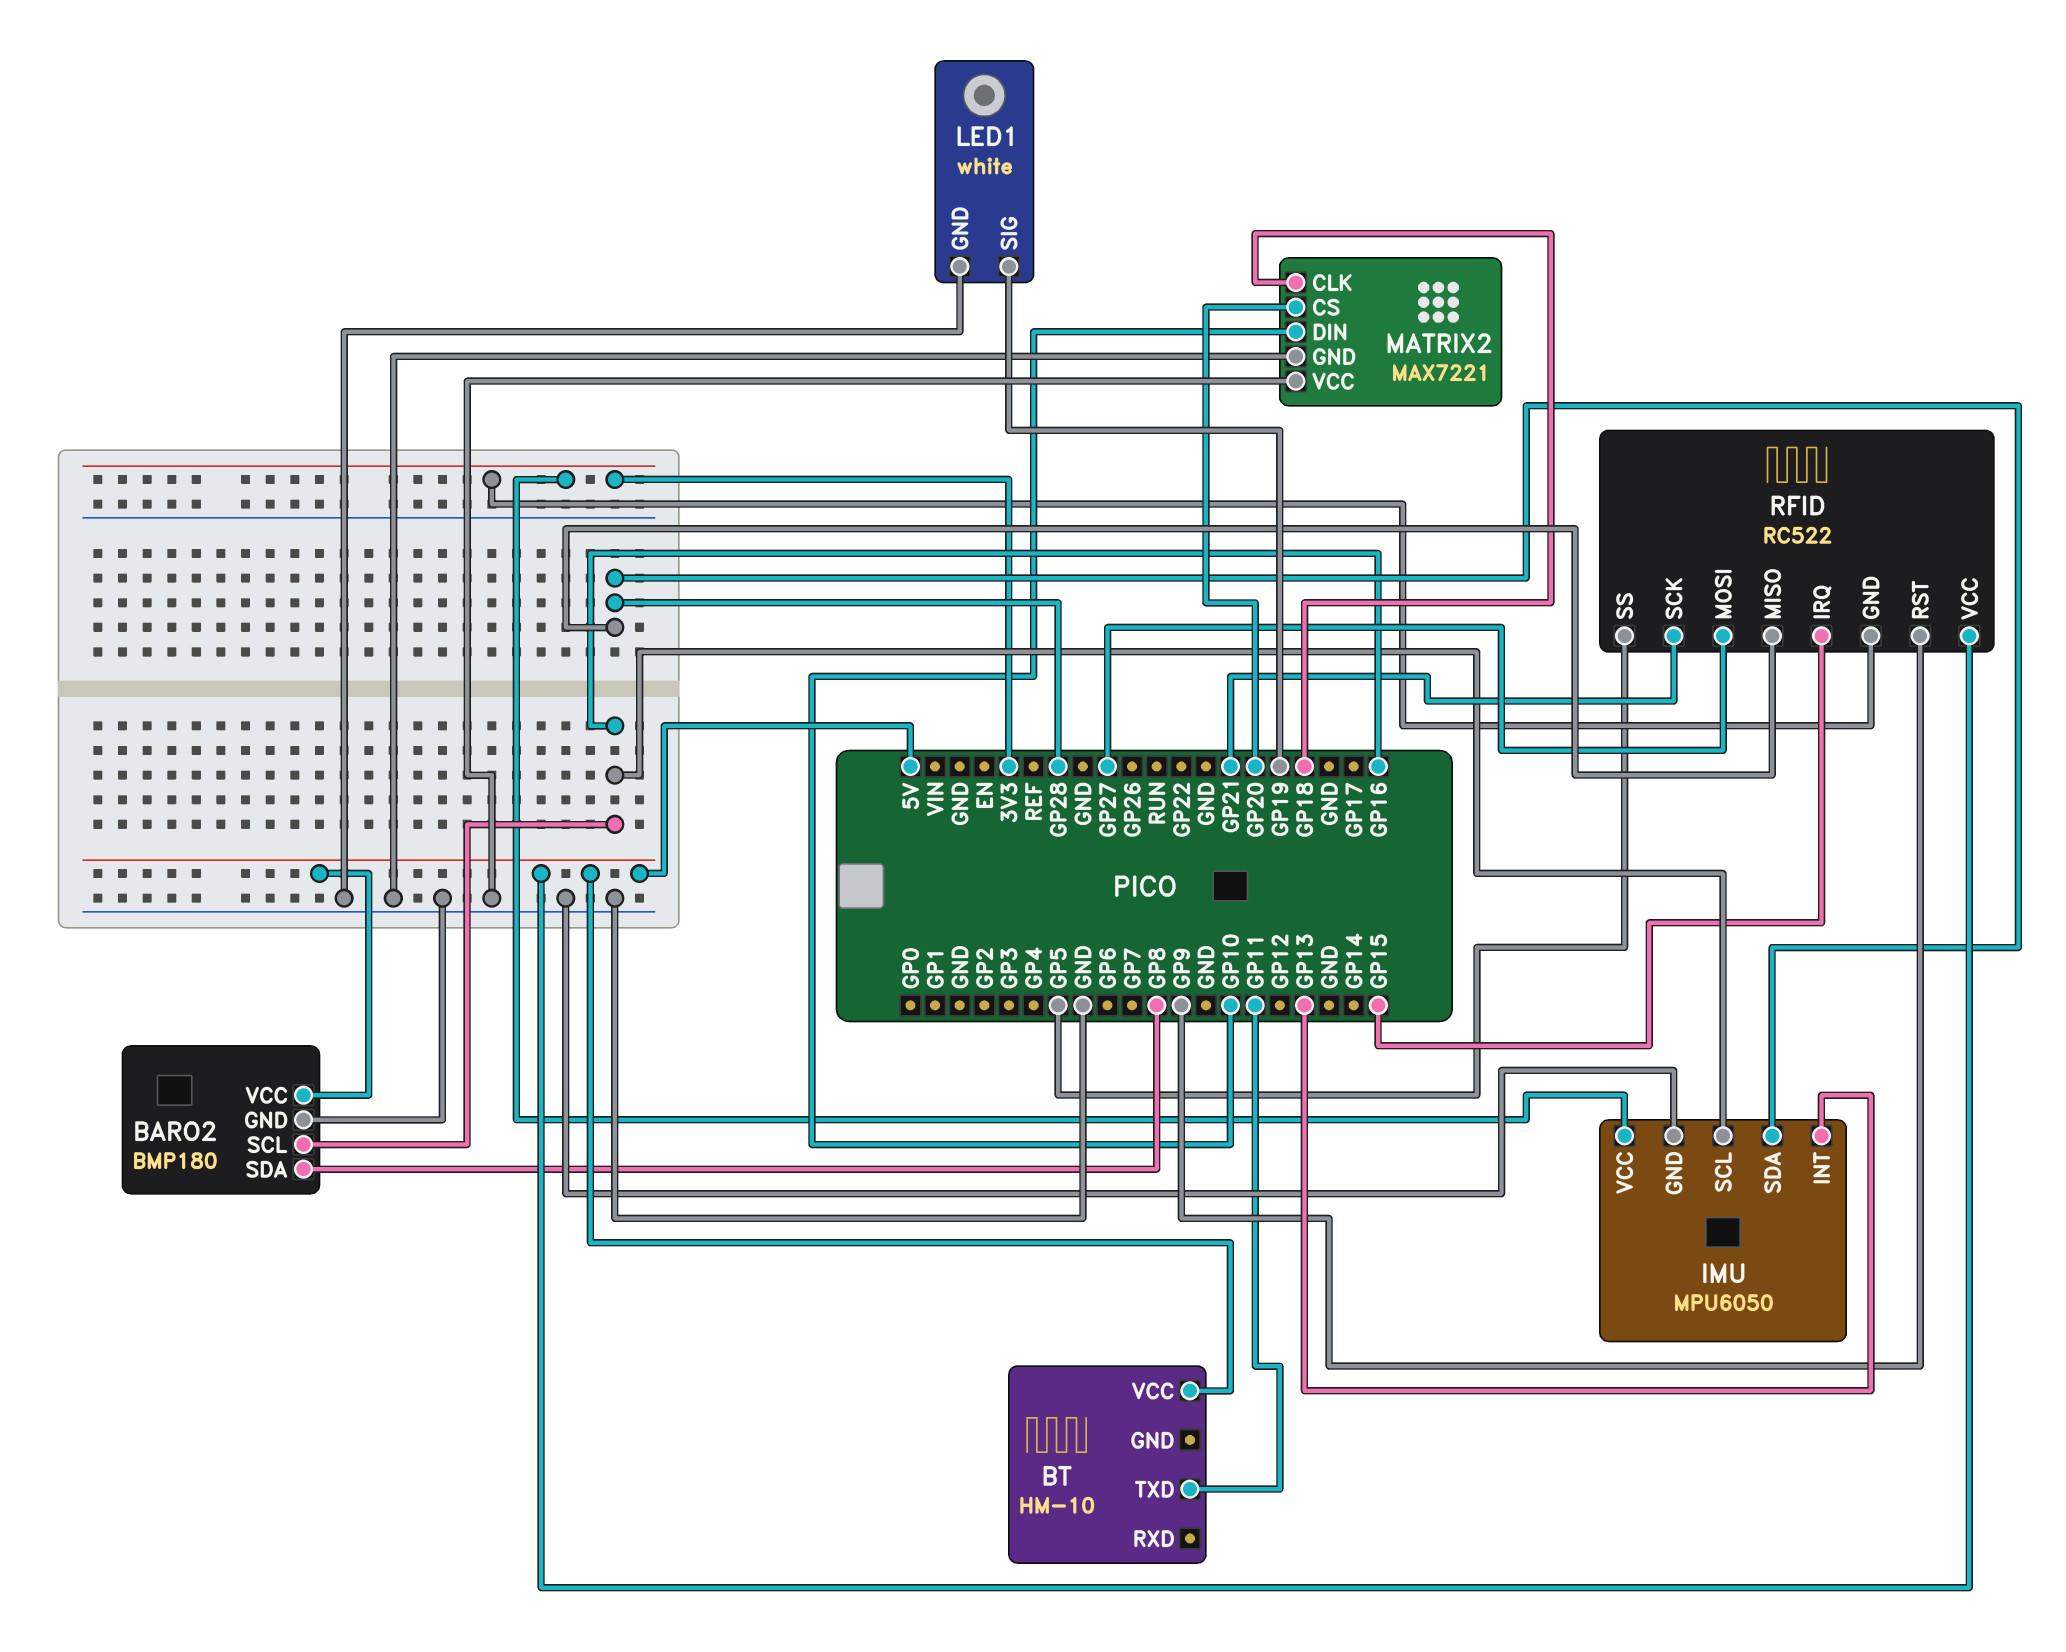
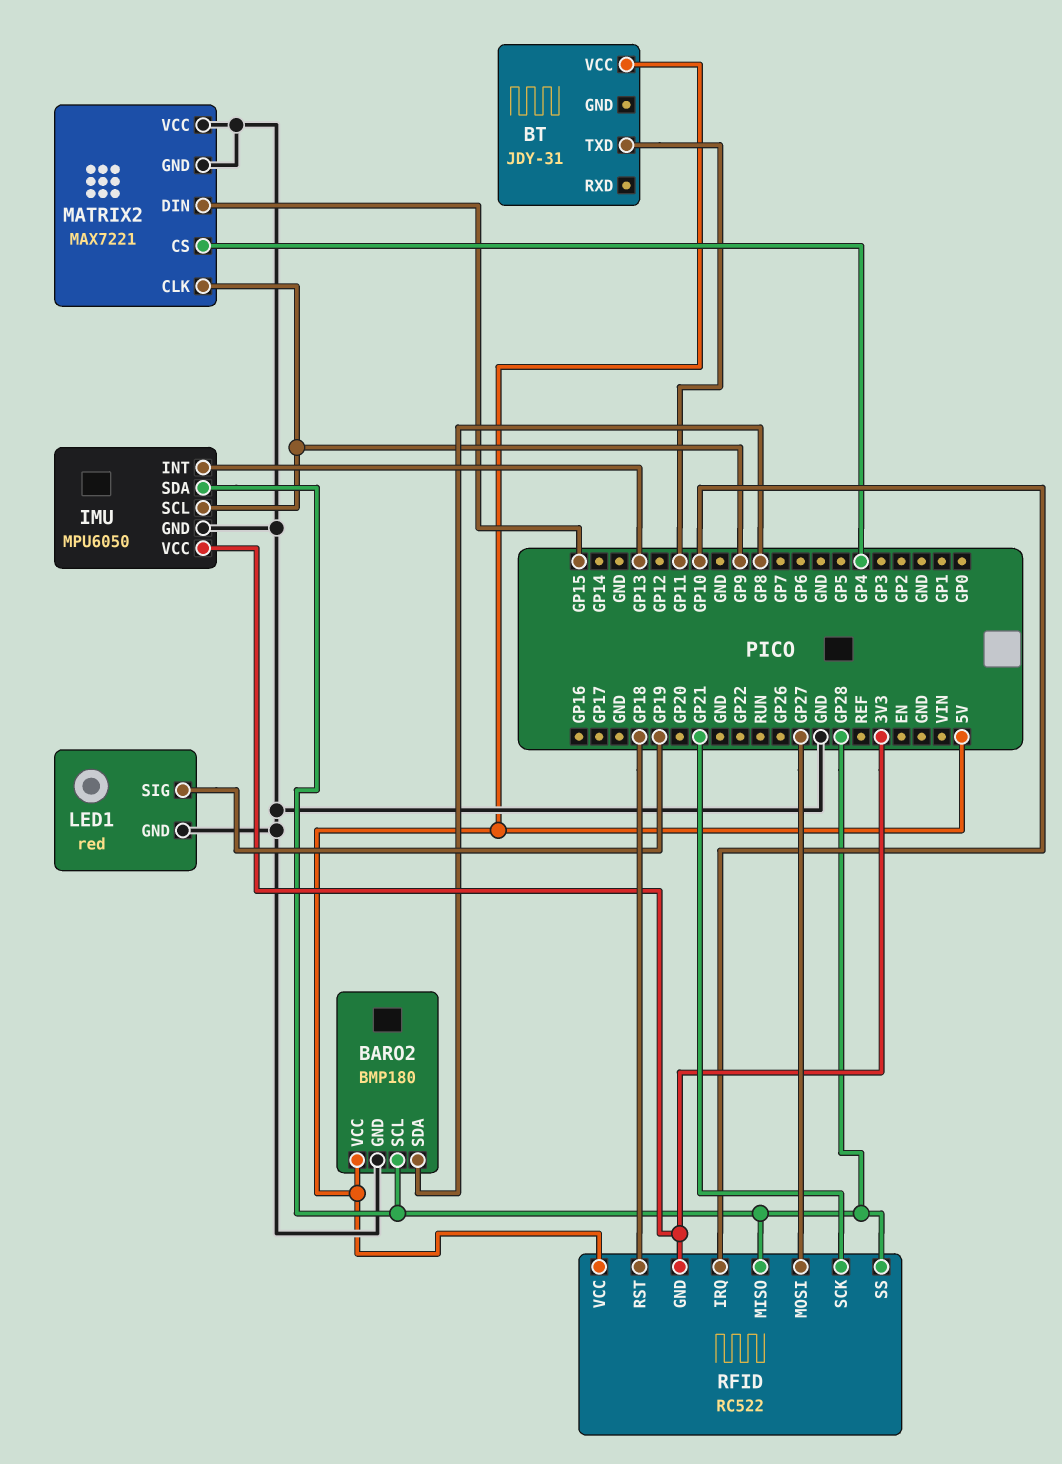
BARO2 pin SCL: GP16 -> GP28
BT: HM-10 -> JDY-31
IMU pin SCL: GP16 -> GP9
LED1: white -> red
MATRIX2 pin CLK: GP18 -> GP9
MATRIX2 pin CS: GP20 -> GP4
MATRIX2 pin DIN: GP10 -> GP15
RFID pin IRQ: GP15 -> GP10
RFID pin RST: GP9 -> GP18
RFID pin SS: GP5 -> GP28

